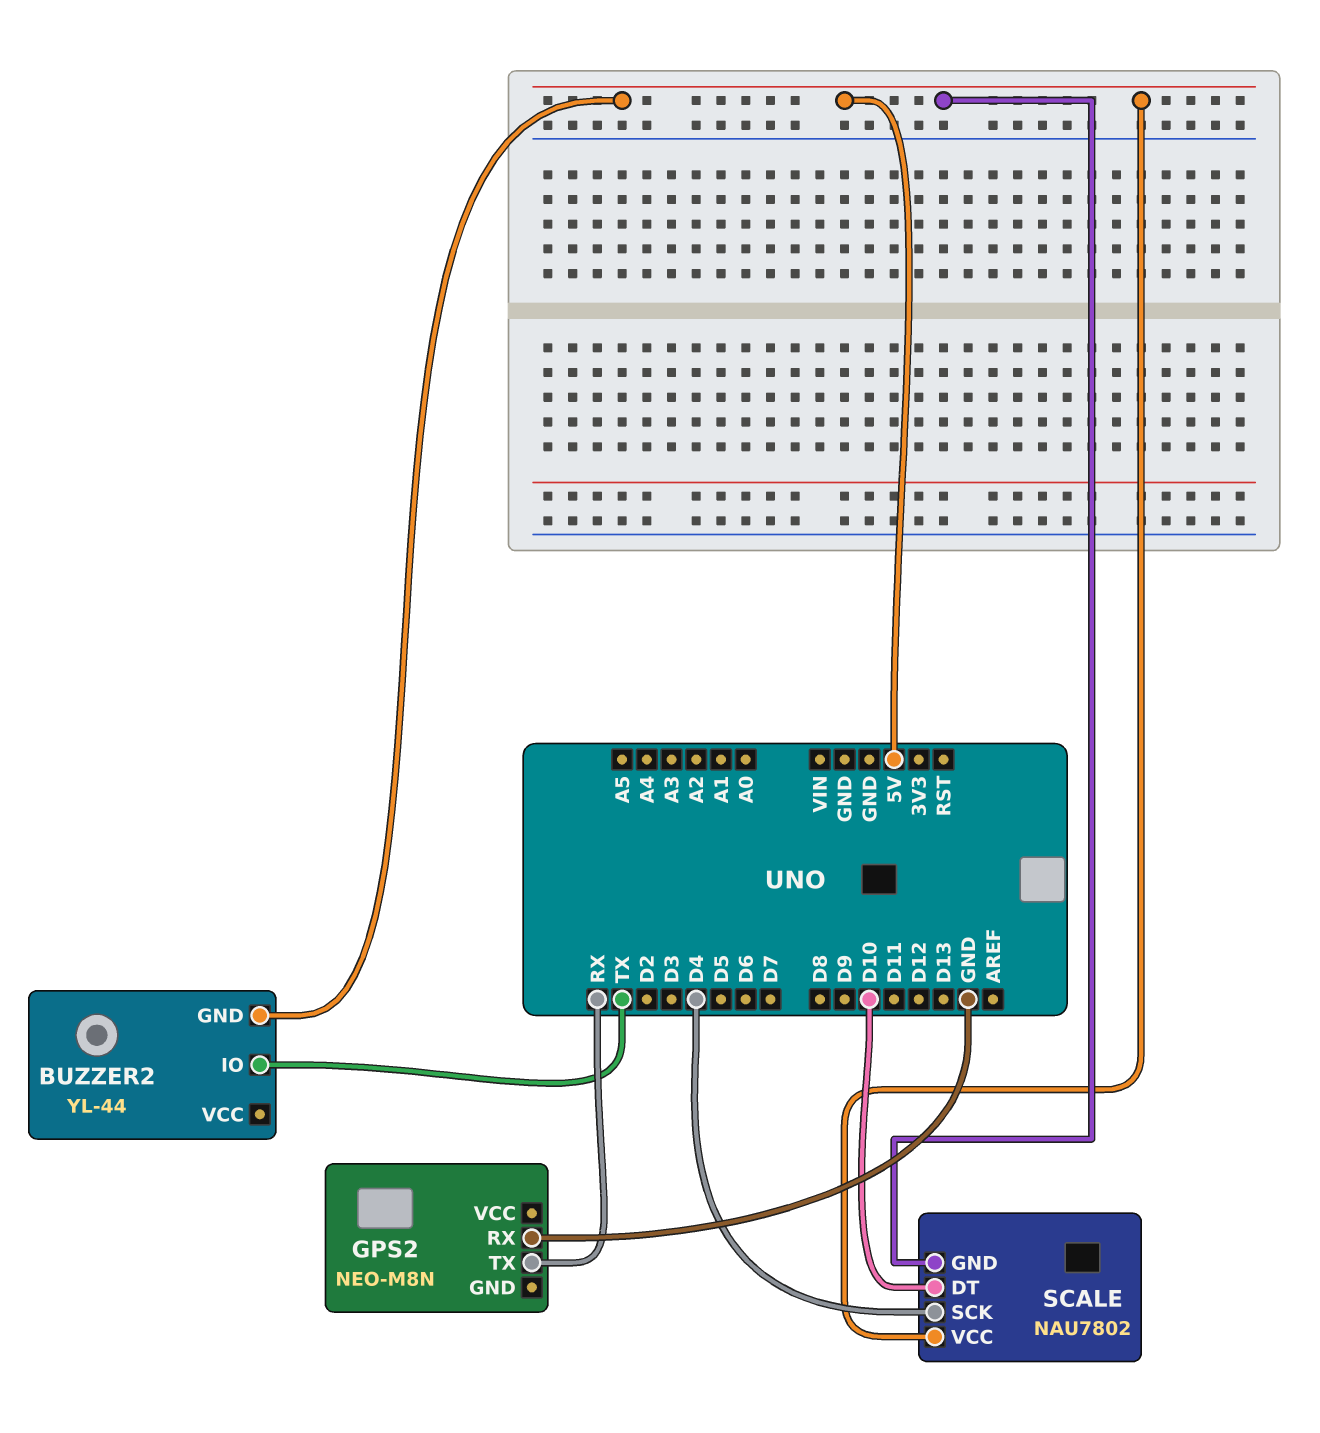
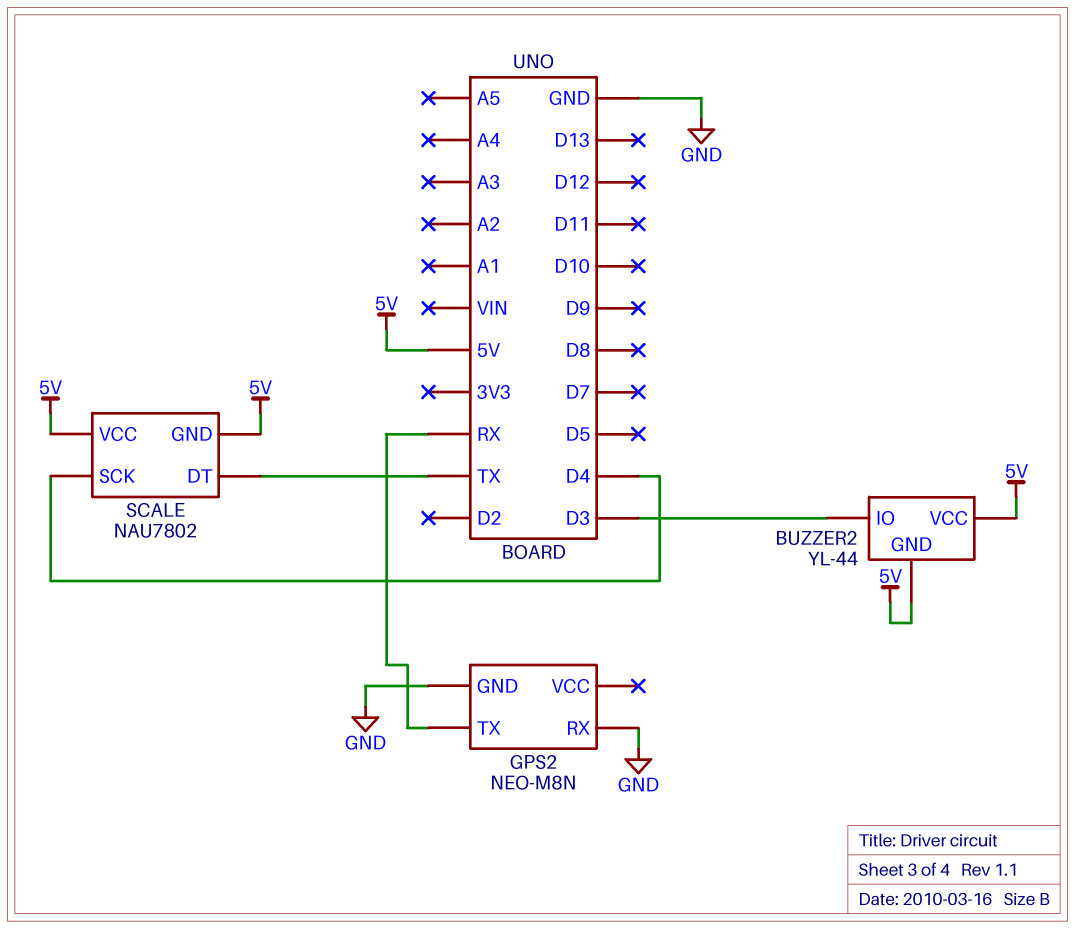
BUZZER2 pin IO: TX -> D3
BUZZER2 pin VCC: none -> 5V
GPS2 pin GND: none -> GND
SCALE pin DT: D10 -> TX

